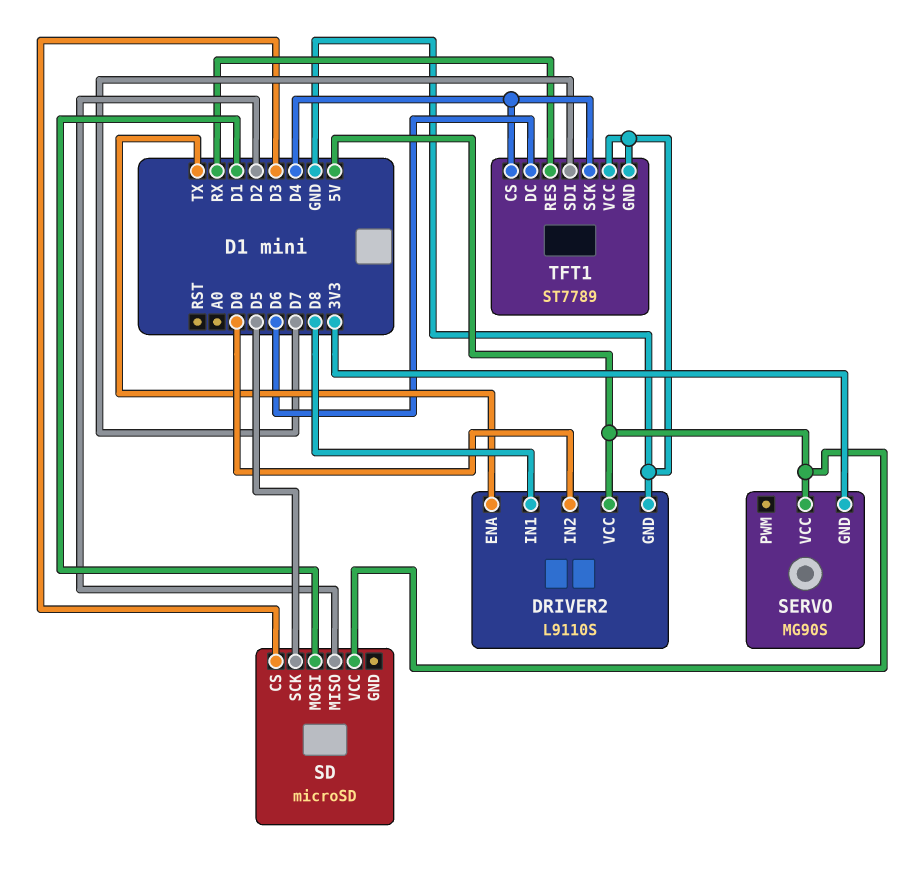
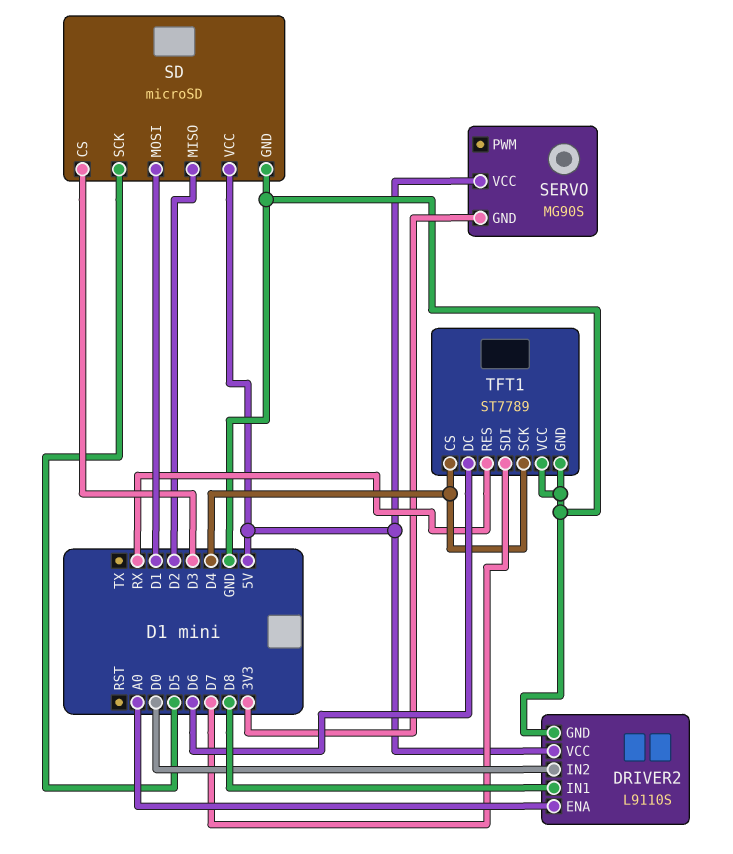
DRIVER2 pin ENA: TX -> A0
SD pin GND: none -> GND

